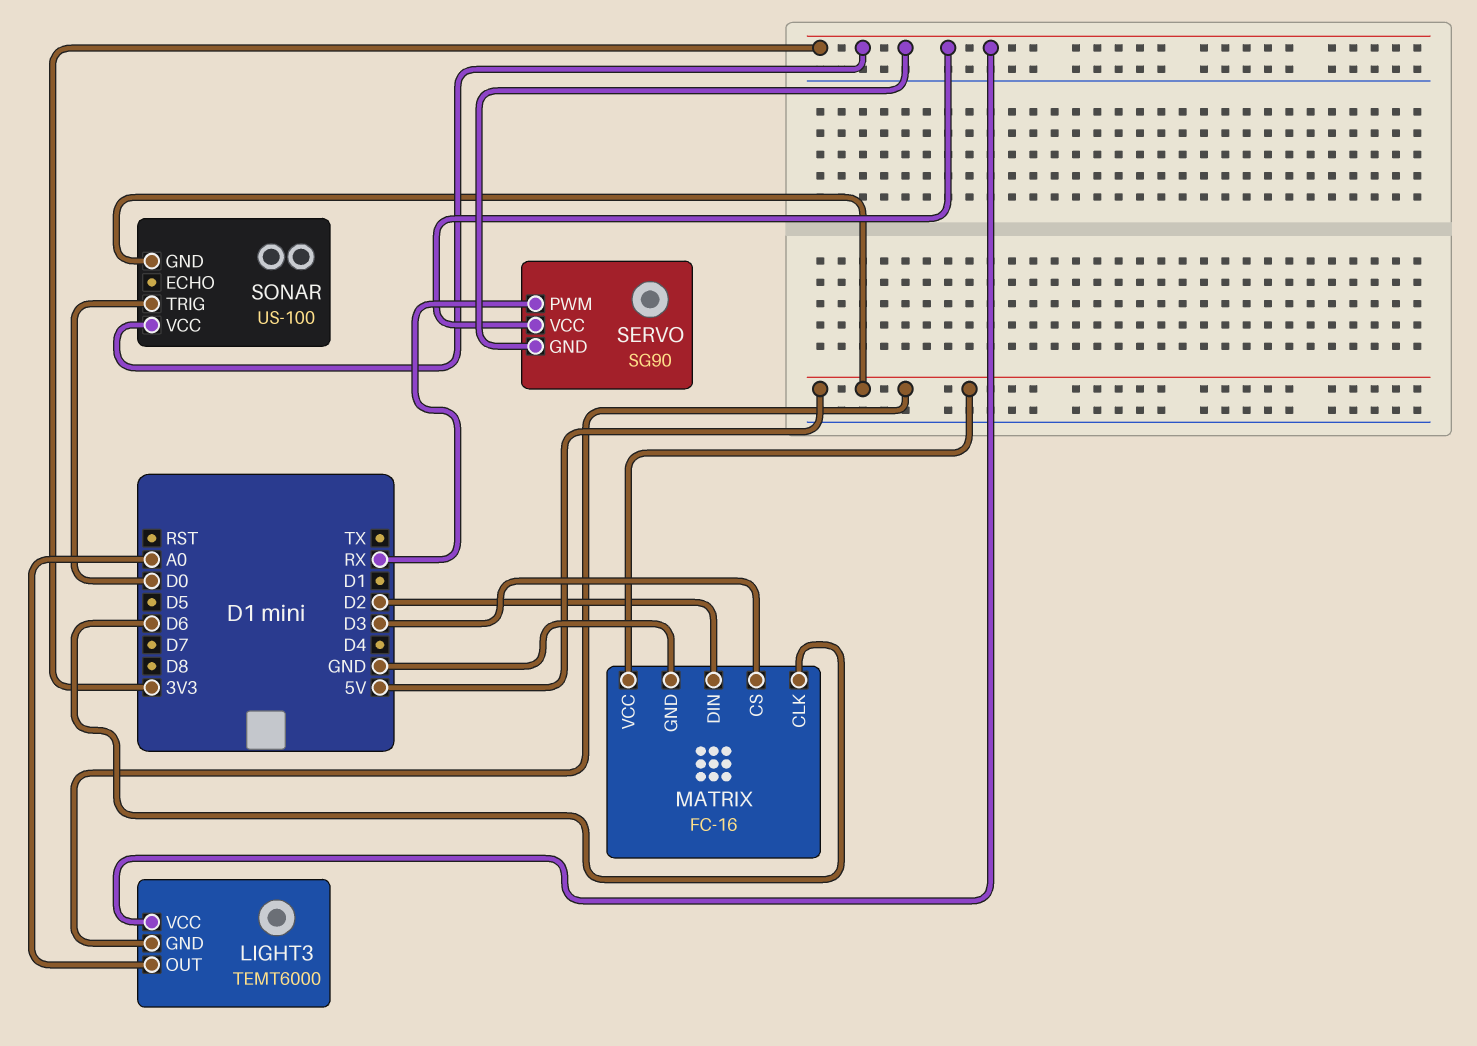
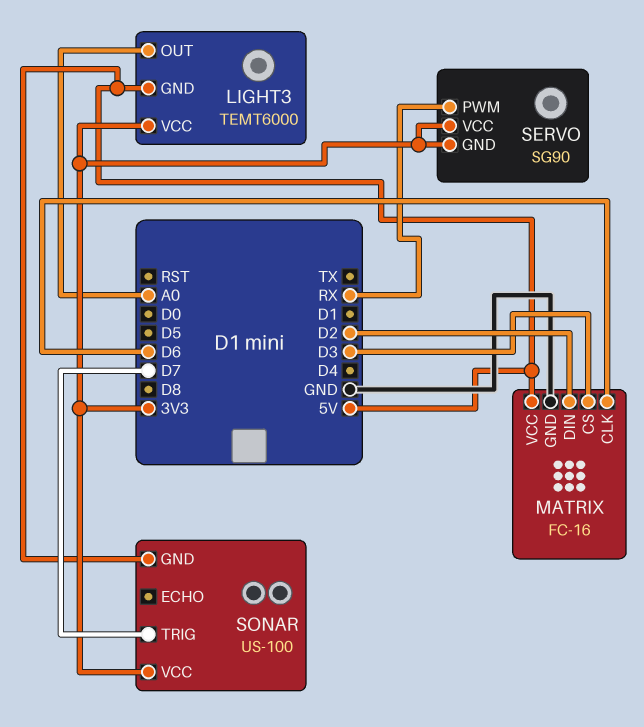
SONAR pin TRIG: D0 -> D7

